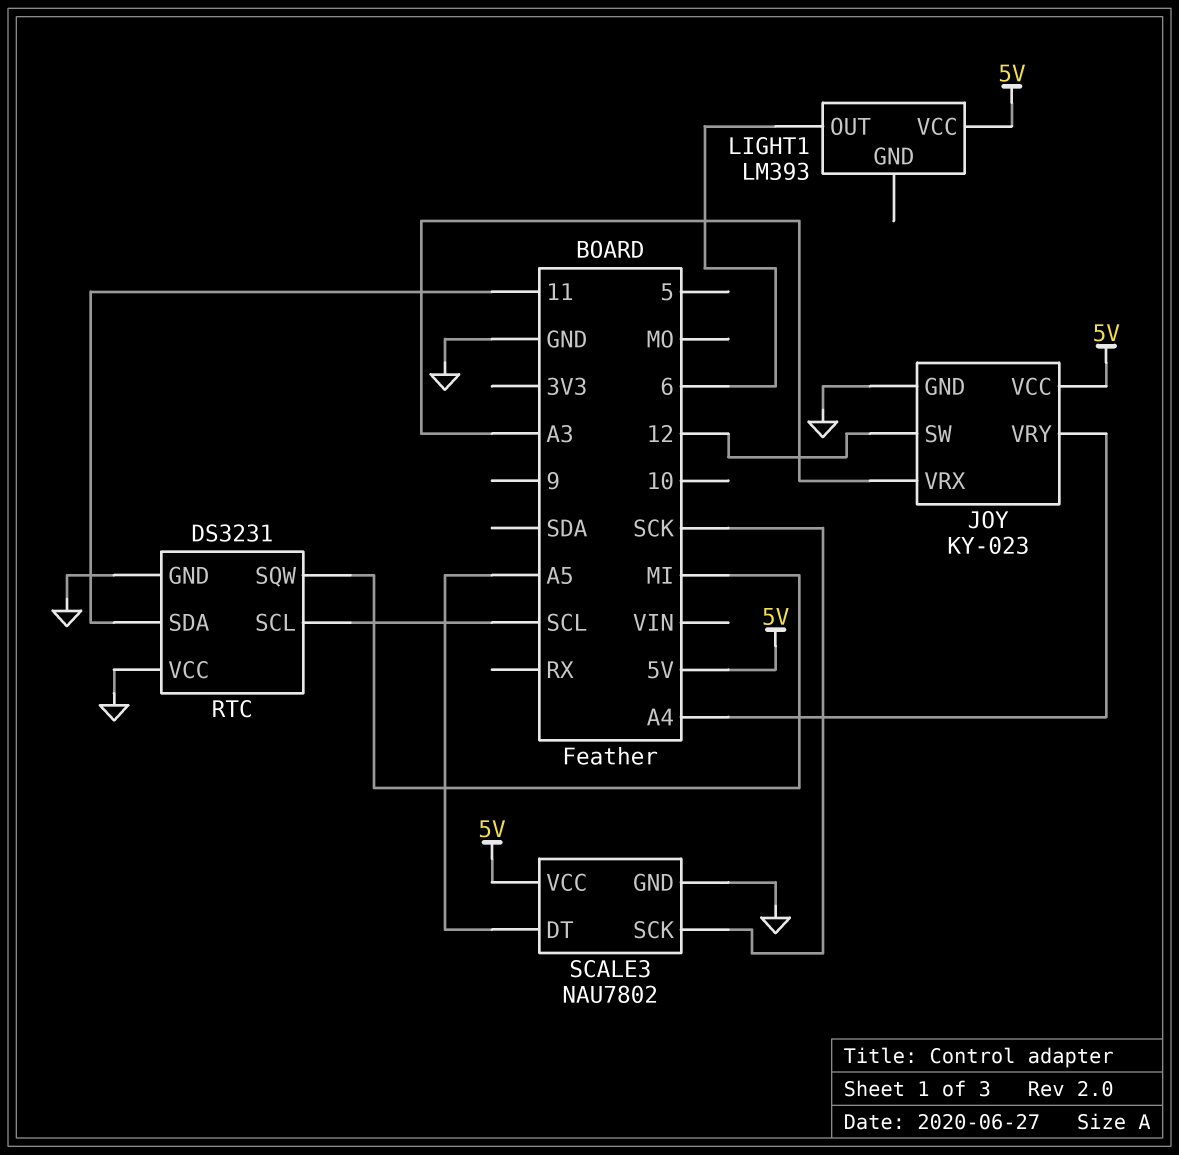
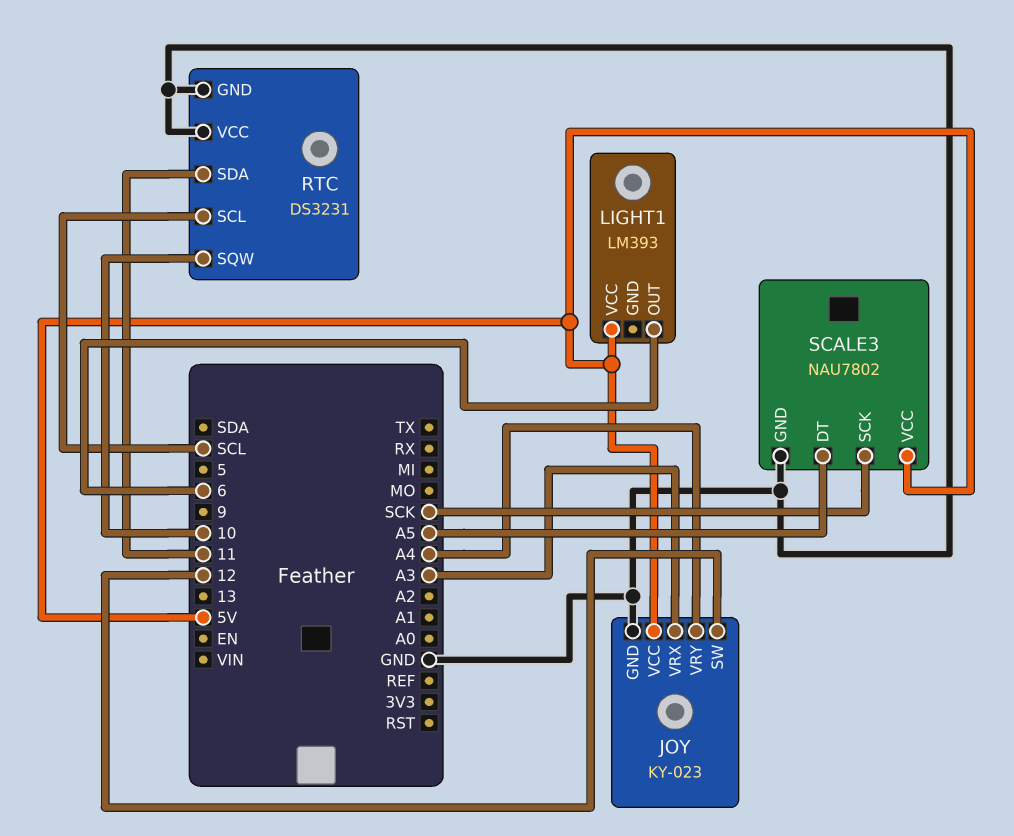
RTC pin SQW: MI -> 10

